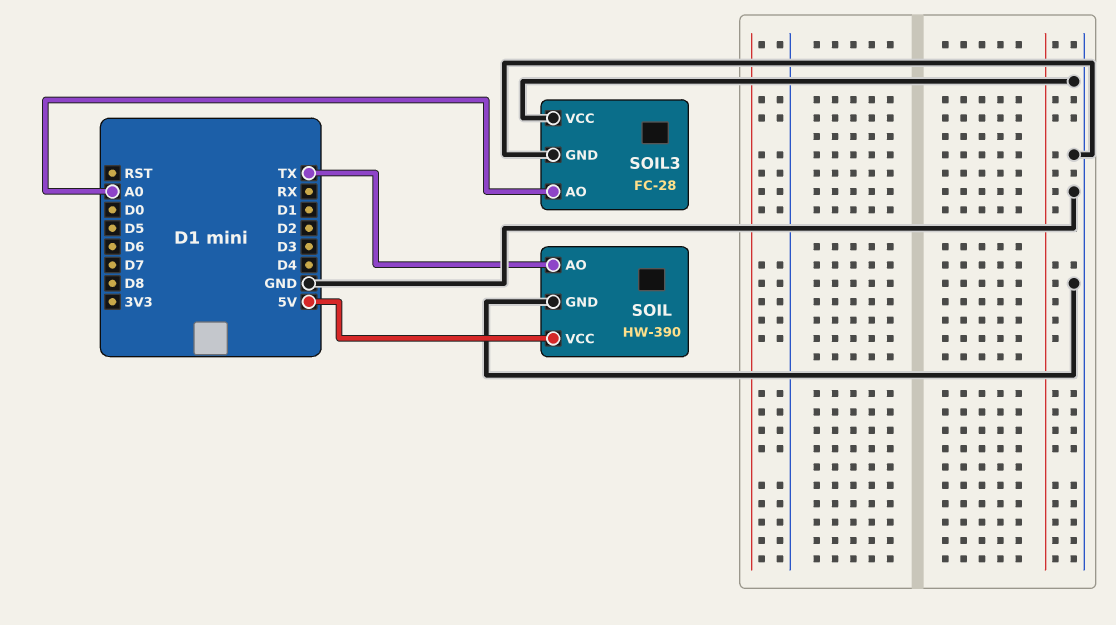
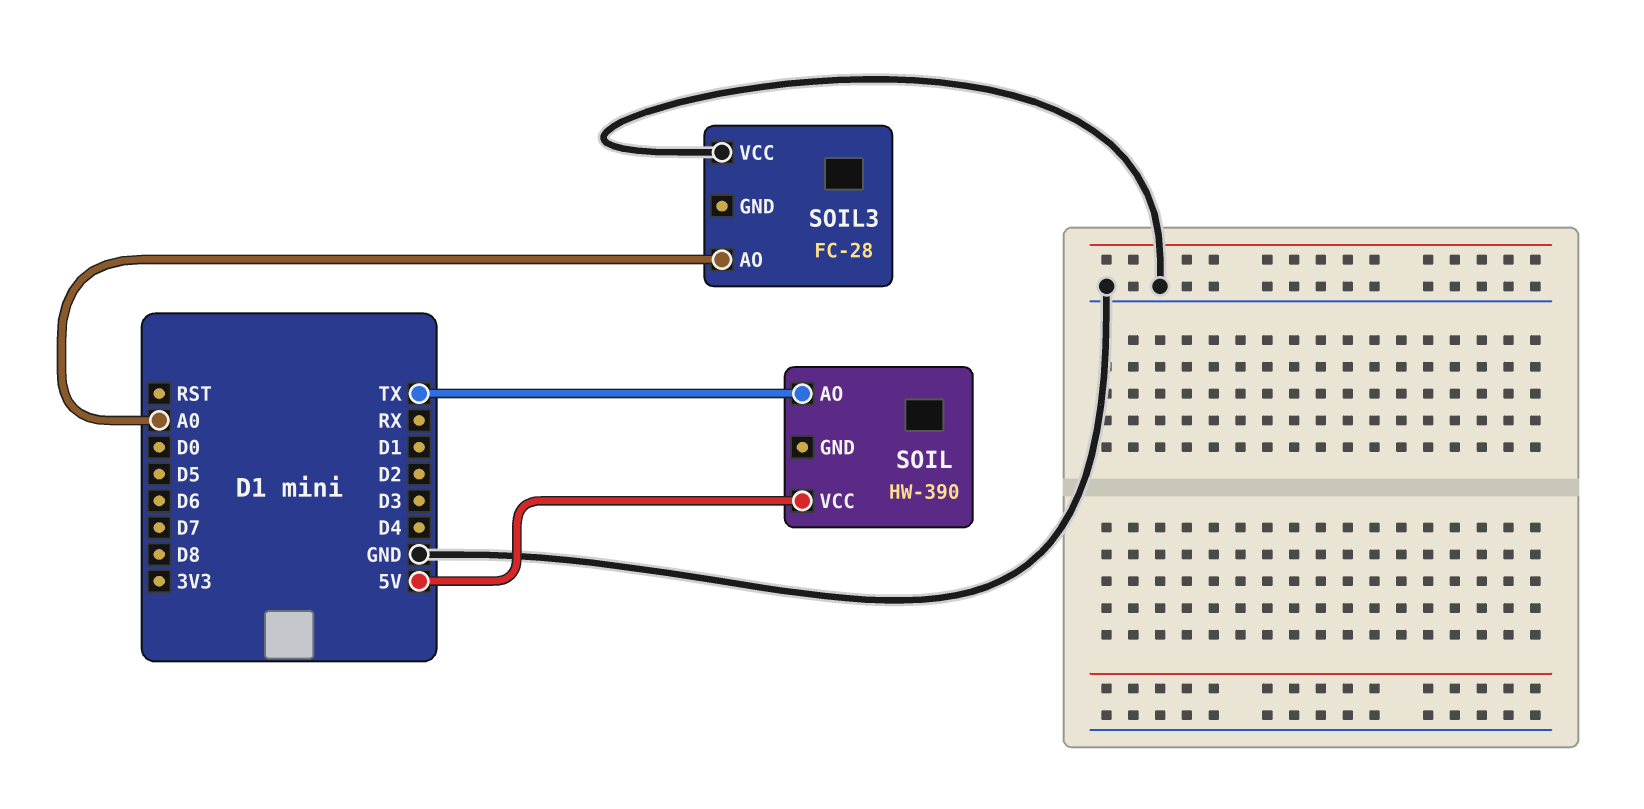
SOIL pin GND: GND -> none
SOIL3 pin GND: GND -> none

